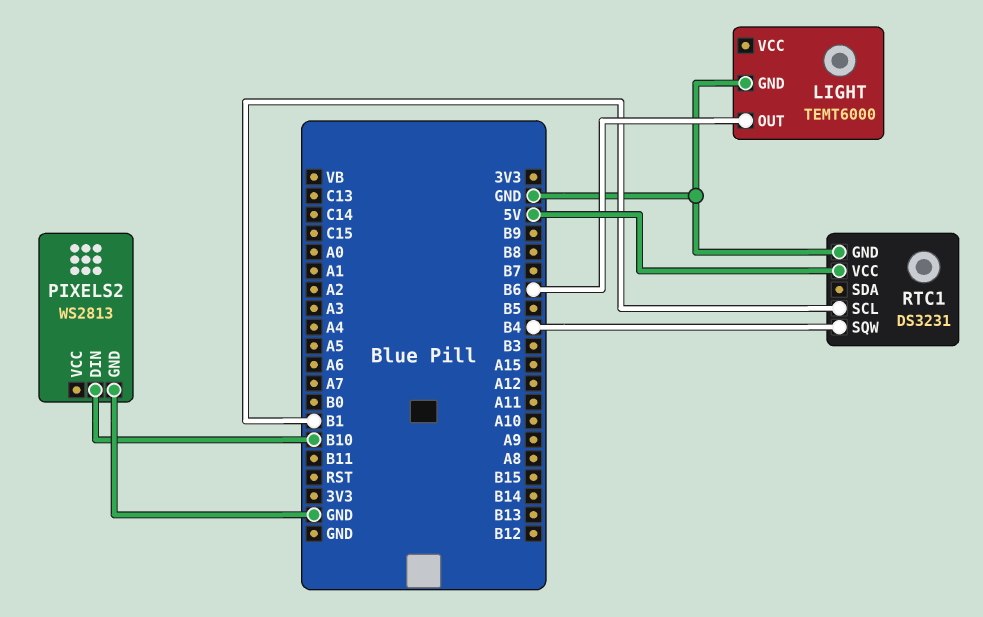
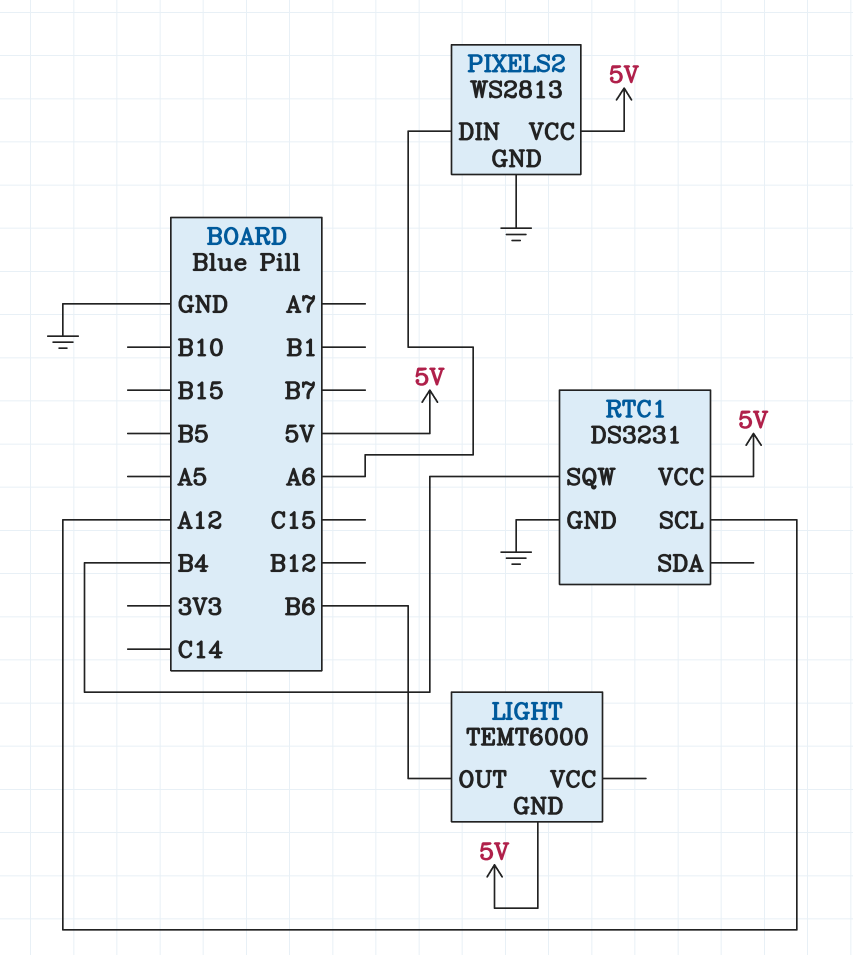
LIGHT pin GND: GND -> 5V
PIXELS2 pin DIN: B10 -> A6
PIXELS2 pin VCC: none -> 5V
RTC1 pin SCL: B1 -> A12

